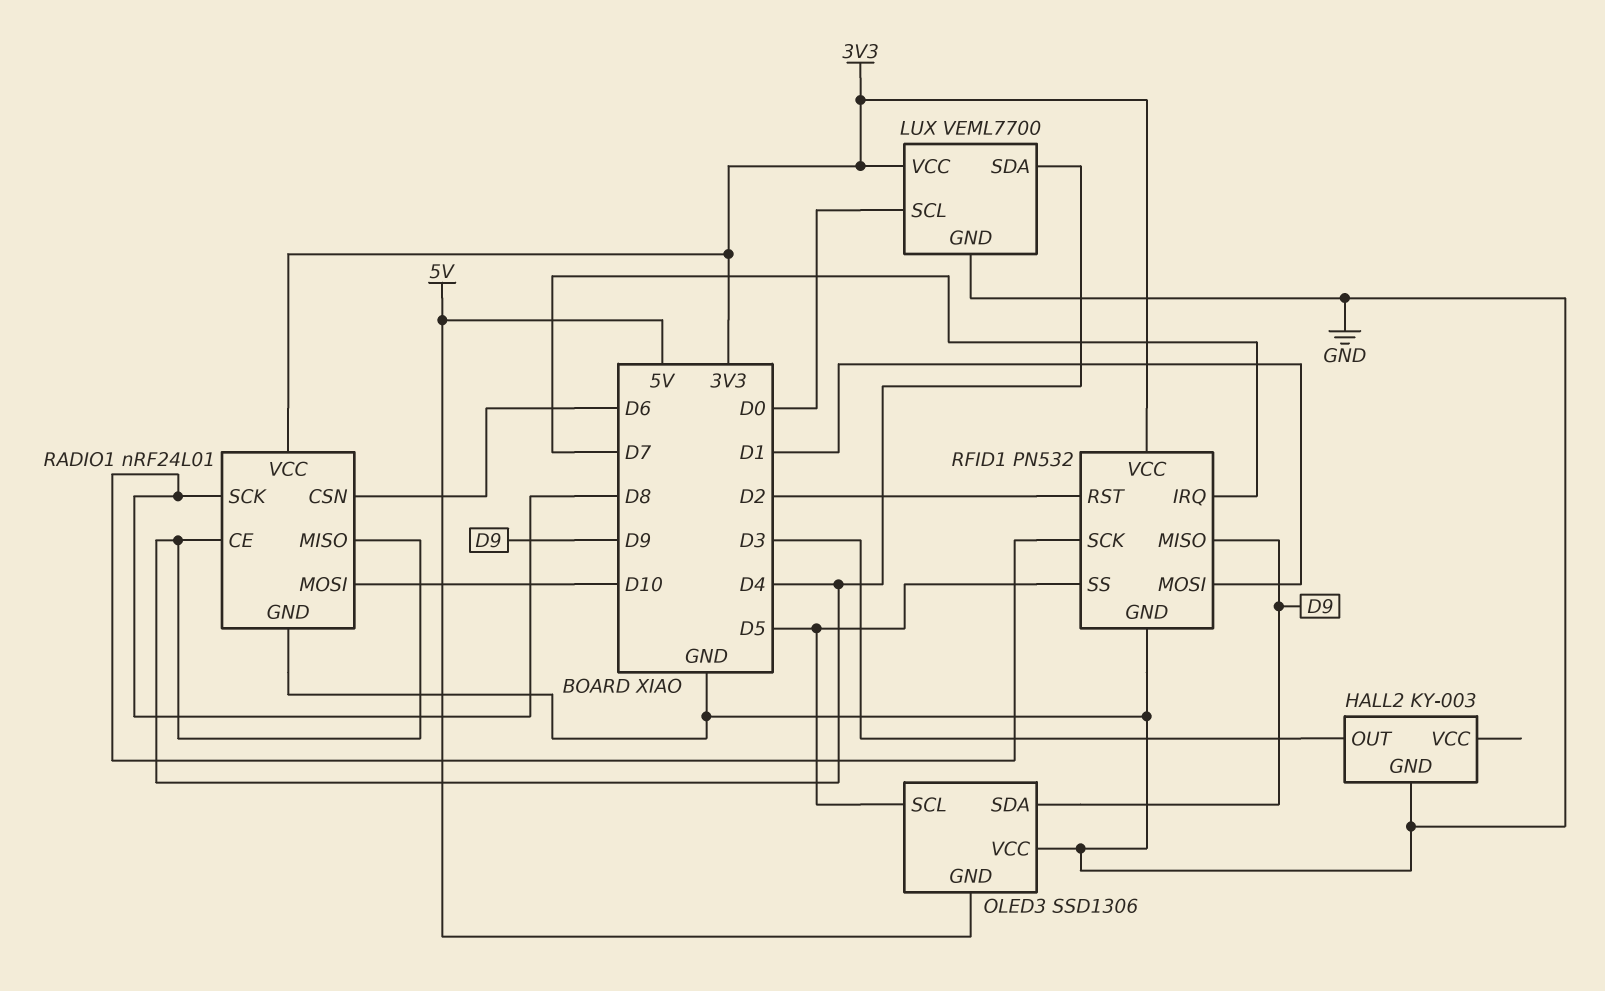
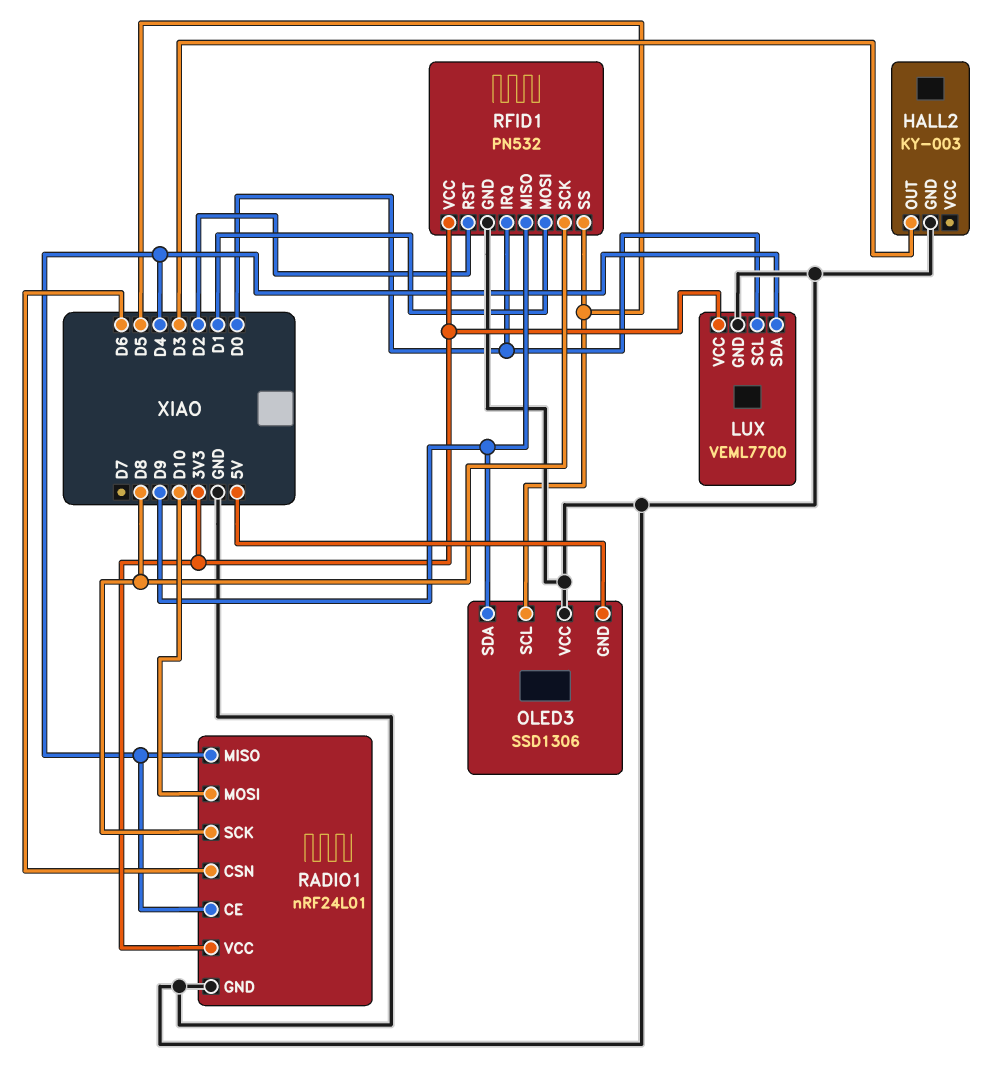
RFID1 pin IRQ: D7 -> D0

